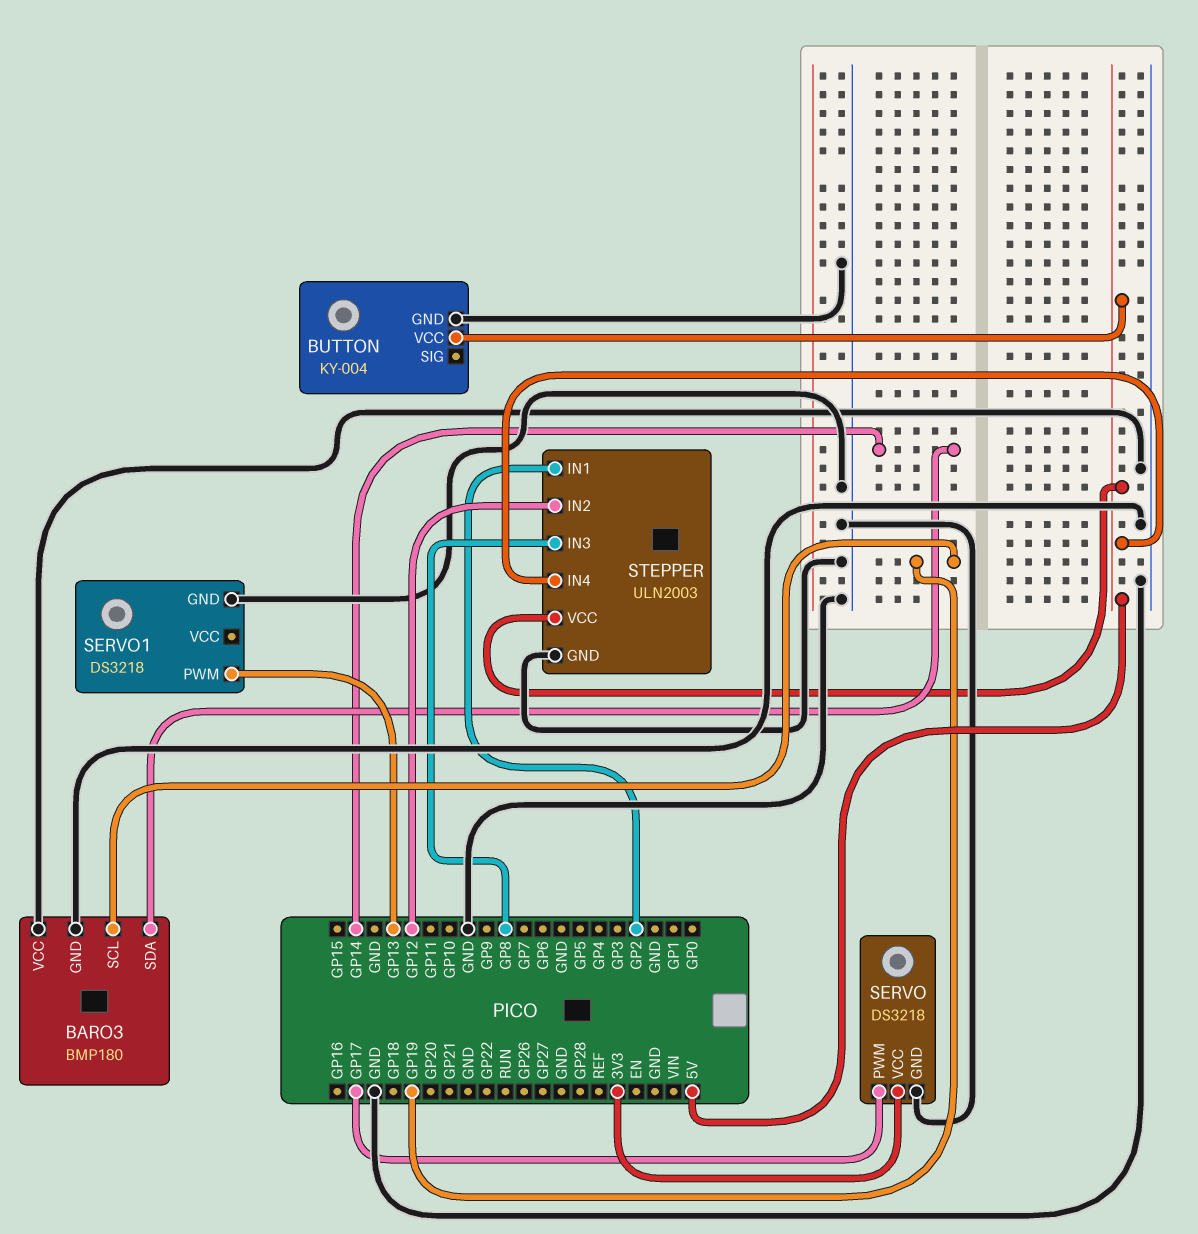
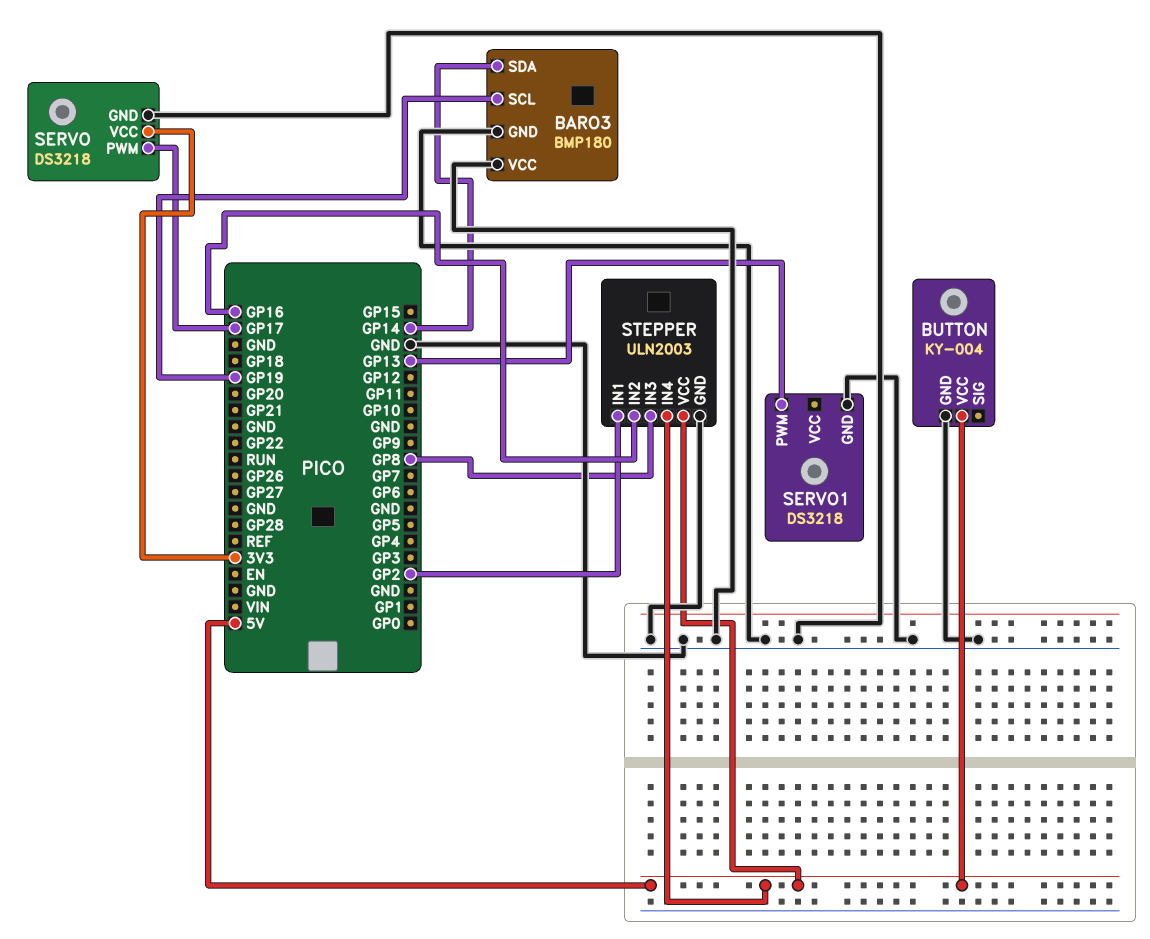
STEPPER pin IN2: GP12 -> GP16

